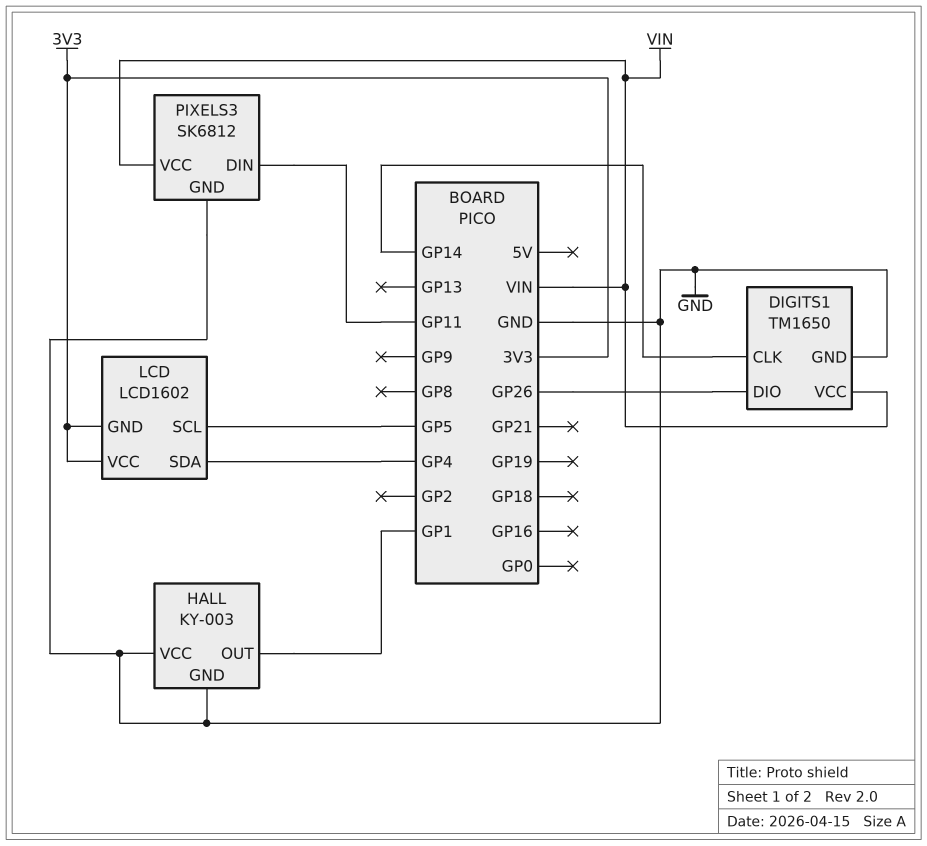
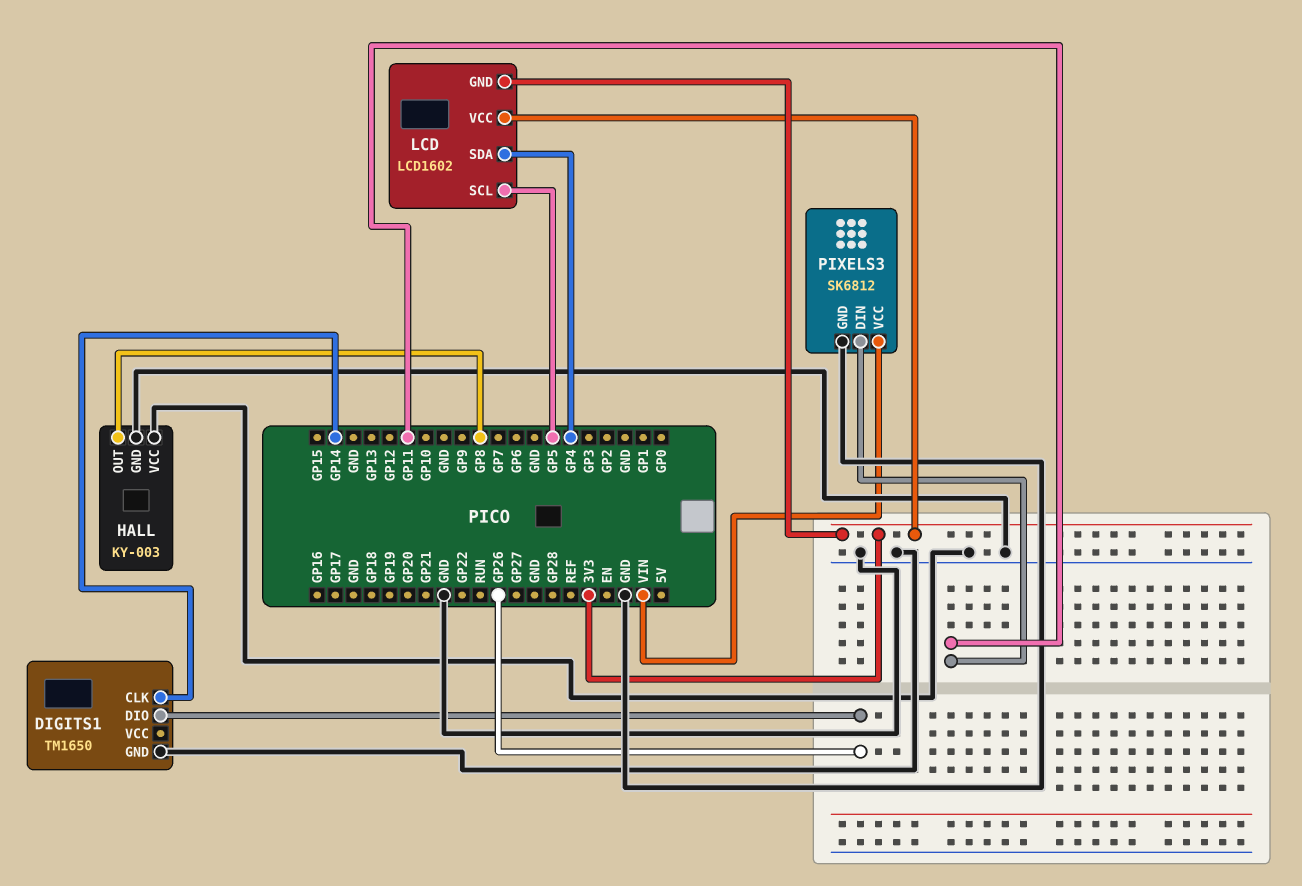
DIGITS1 pin VCC: VIN -> none
HALL pin OUT: GP1 -> GP8

